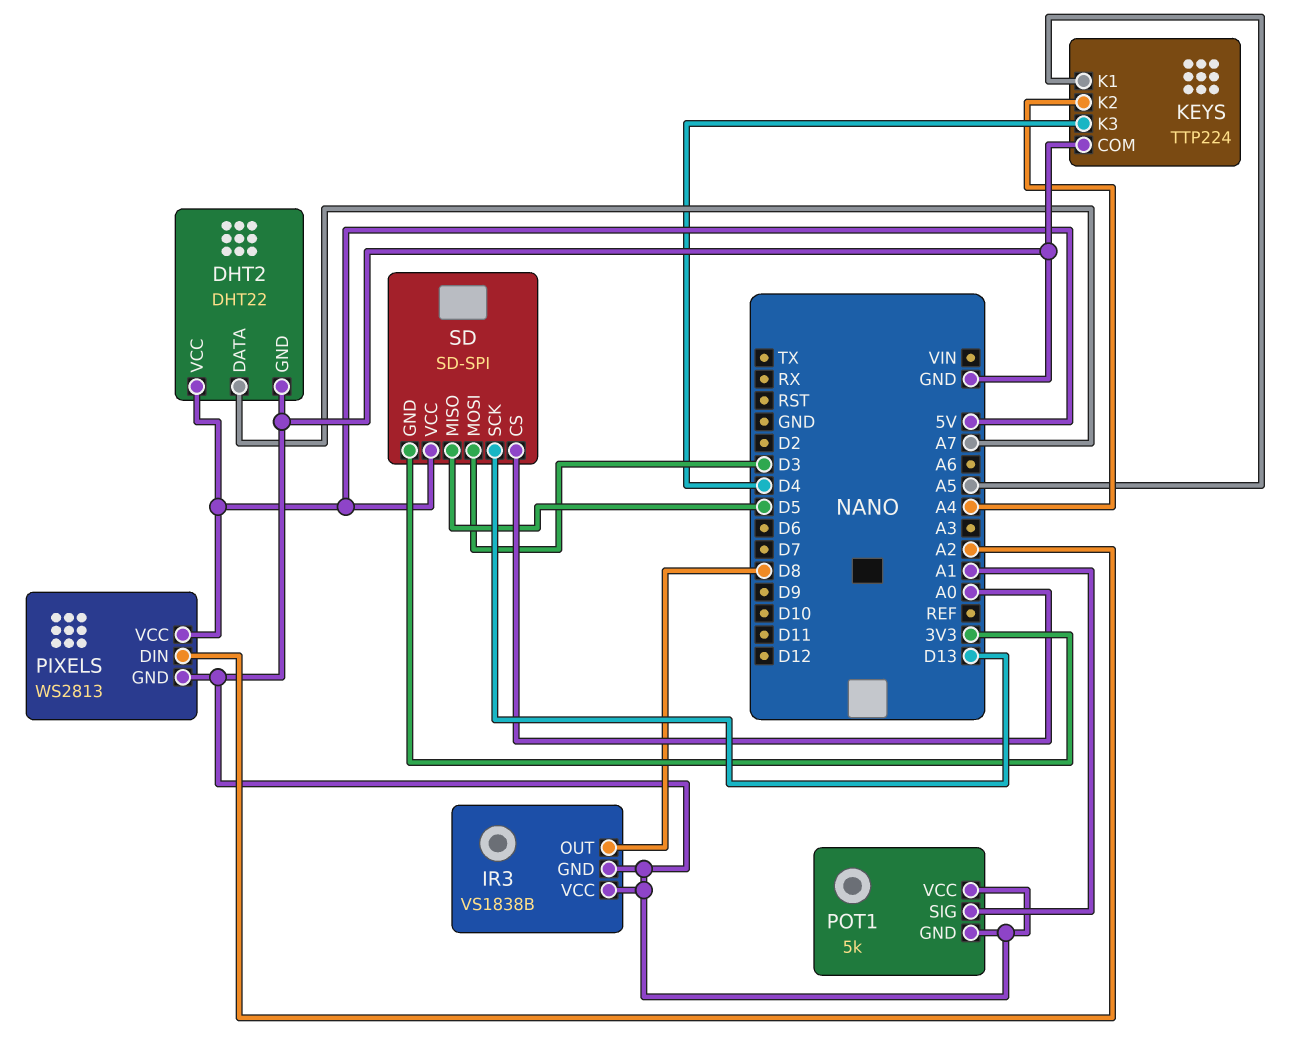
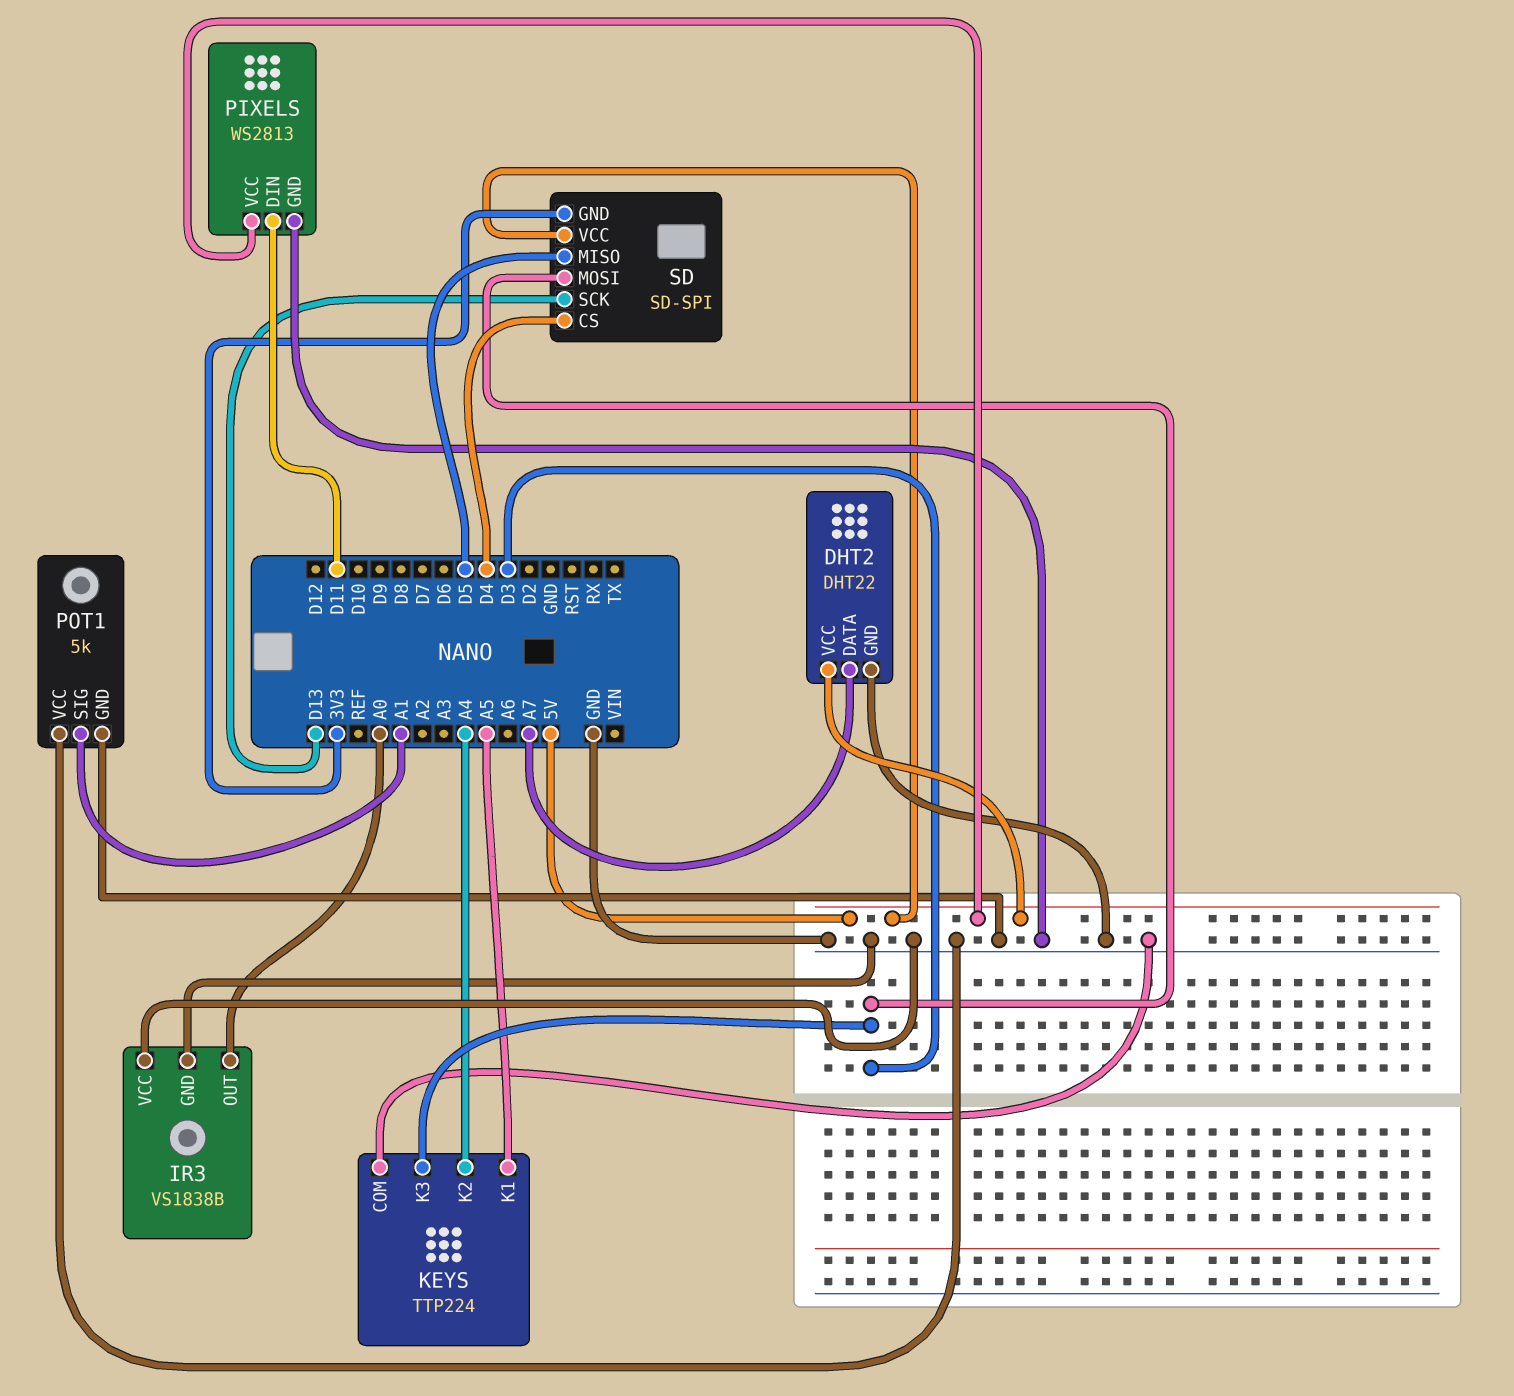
IR3 pin OUT: D8 -> A0
KEYS pin K3: D4 -> D3
PIXELS pin DIN: A2 -> D11
SD pin CS: A0 -> D4

